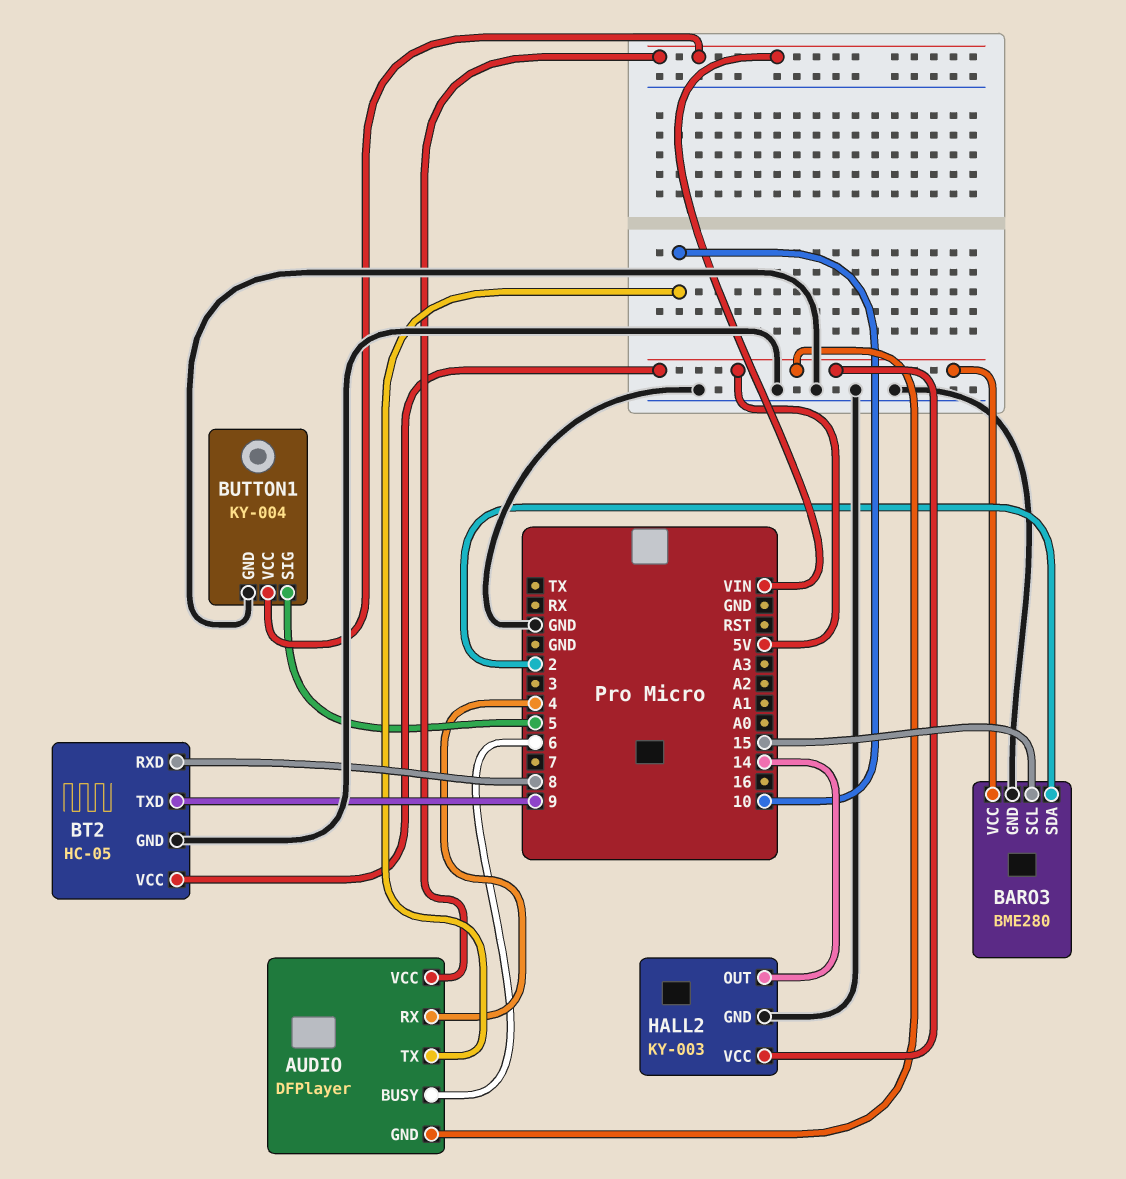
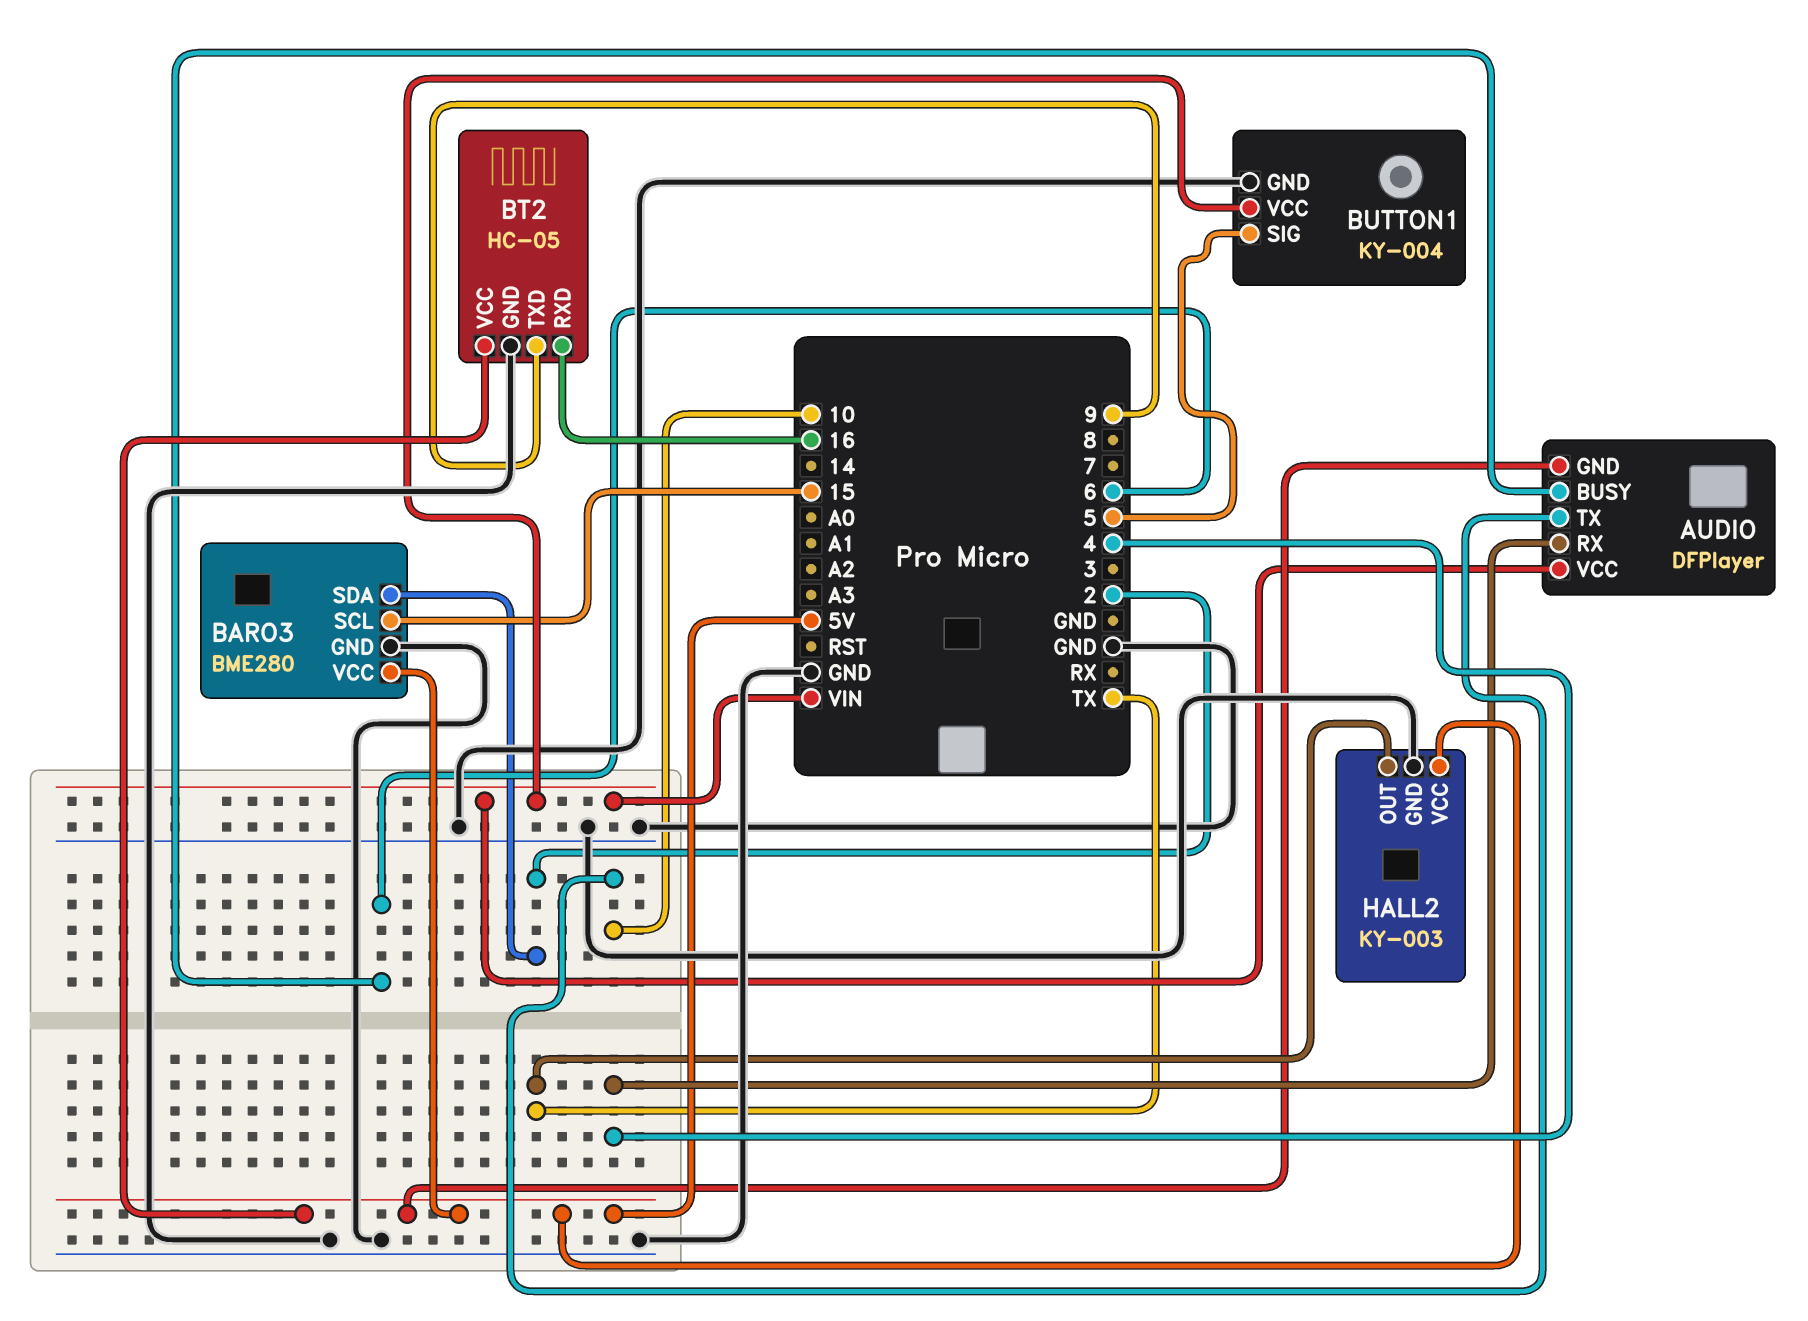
BT2 pin RXD: 8 -> 16
HALL2 pin OUT: 14 -> TX

